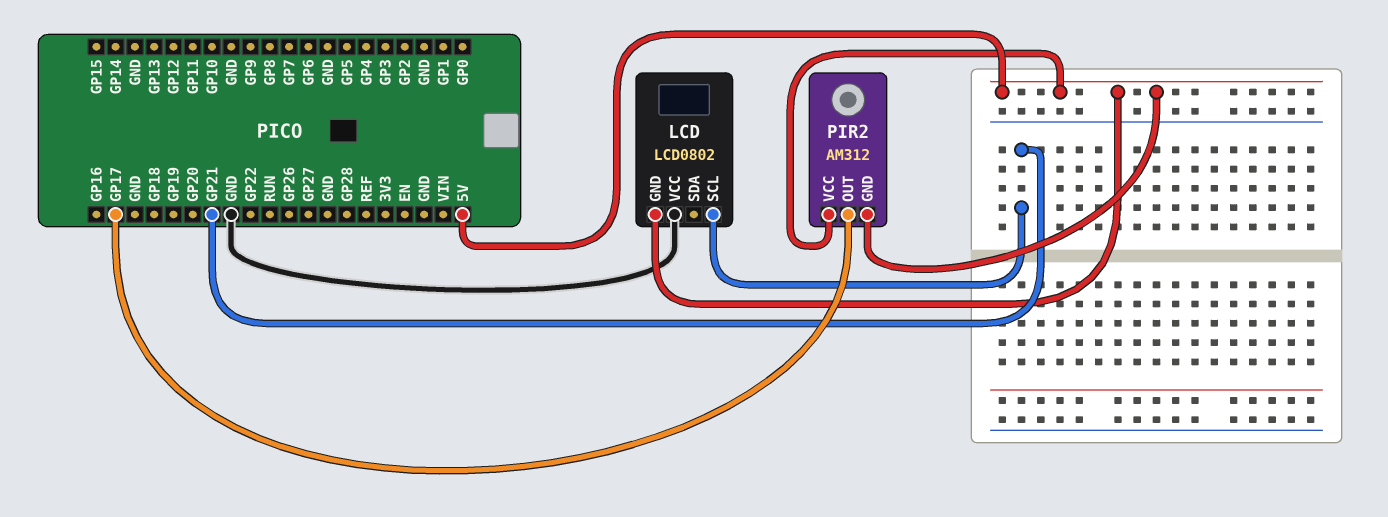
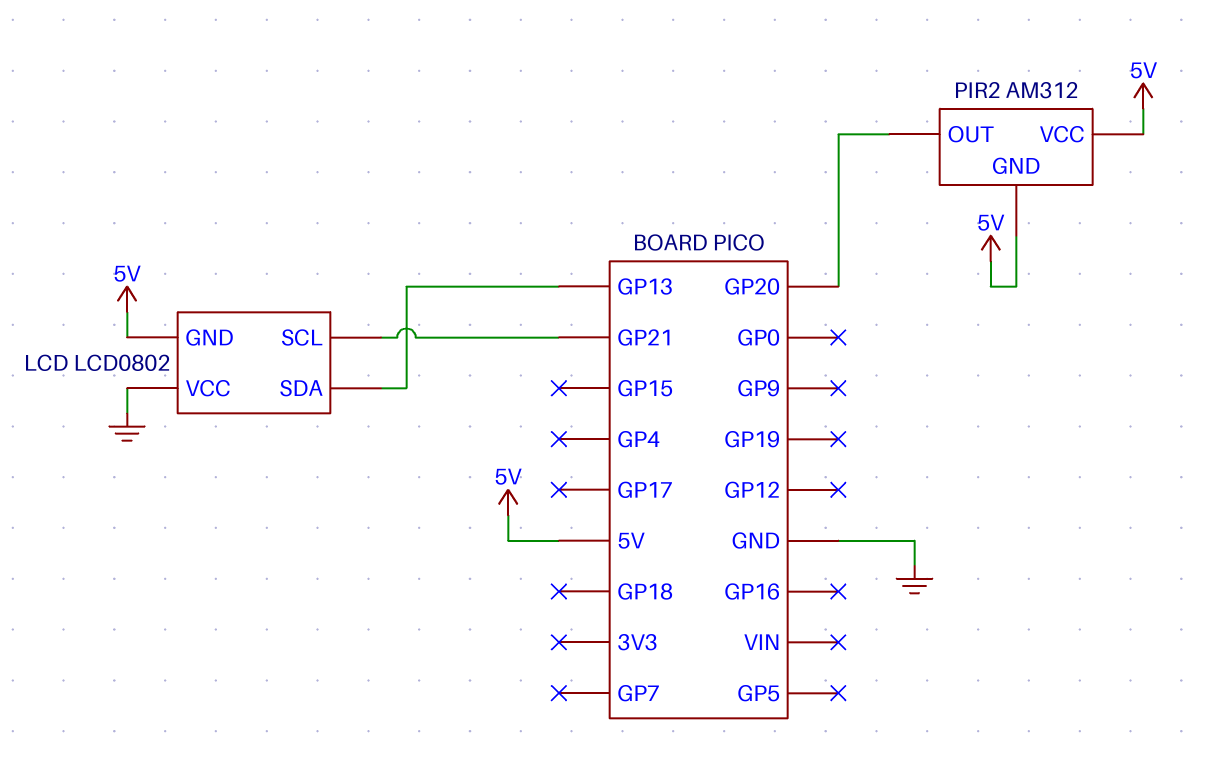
LCD pin SDA: none -> GP13
PIR2 pin OUT: GP17 -> GP20

